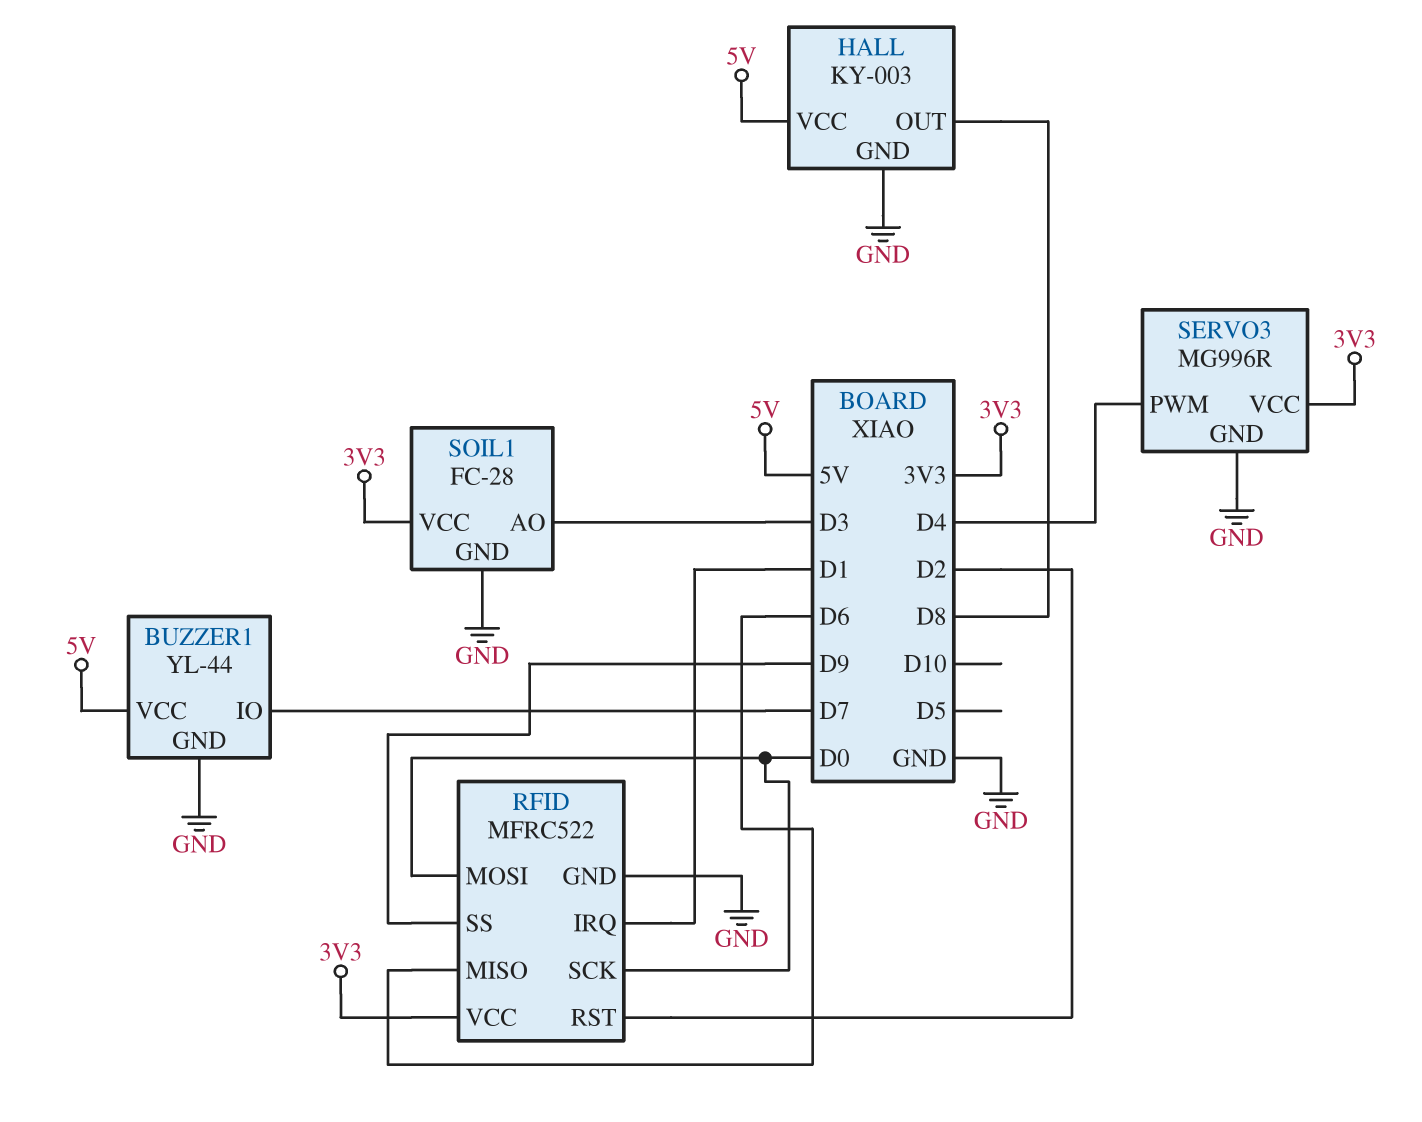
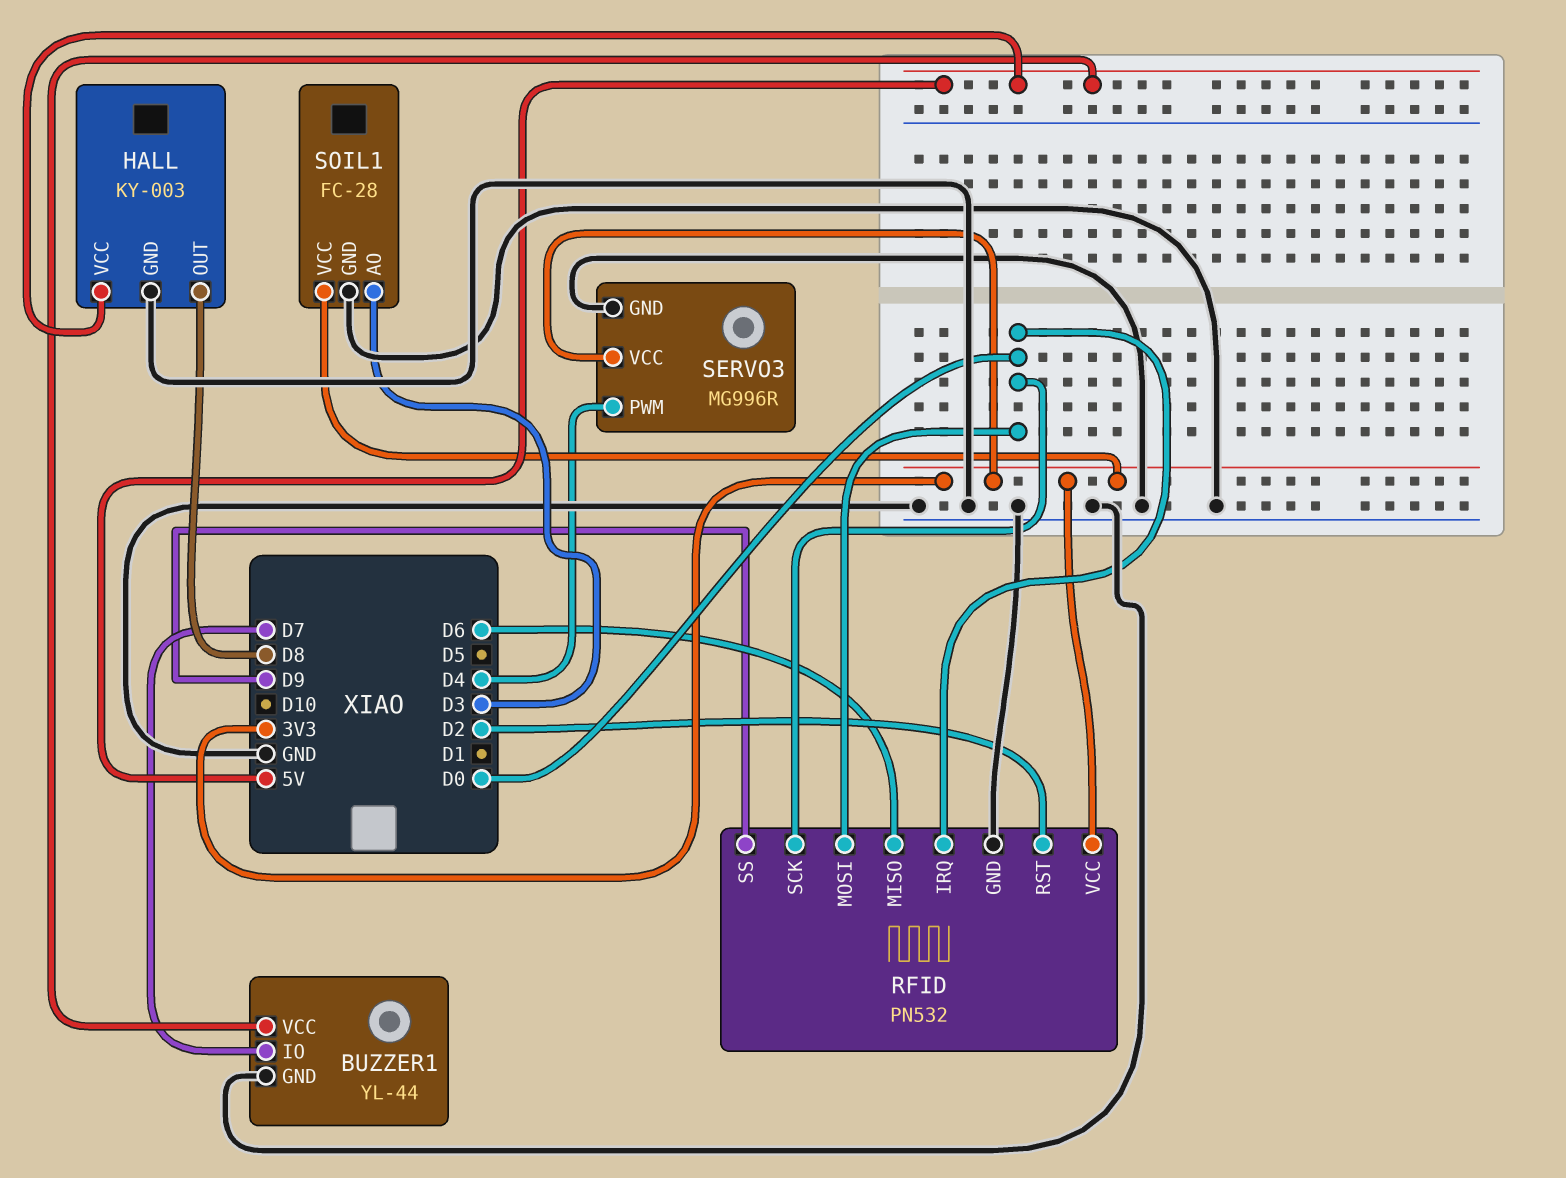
RFID: MFRC522 -> PN532
RFID pin IRQ: D1 -> D0

